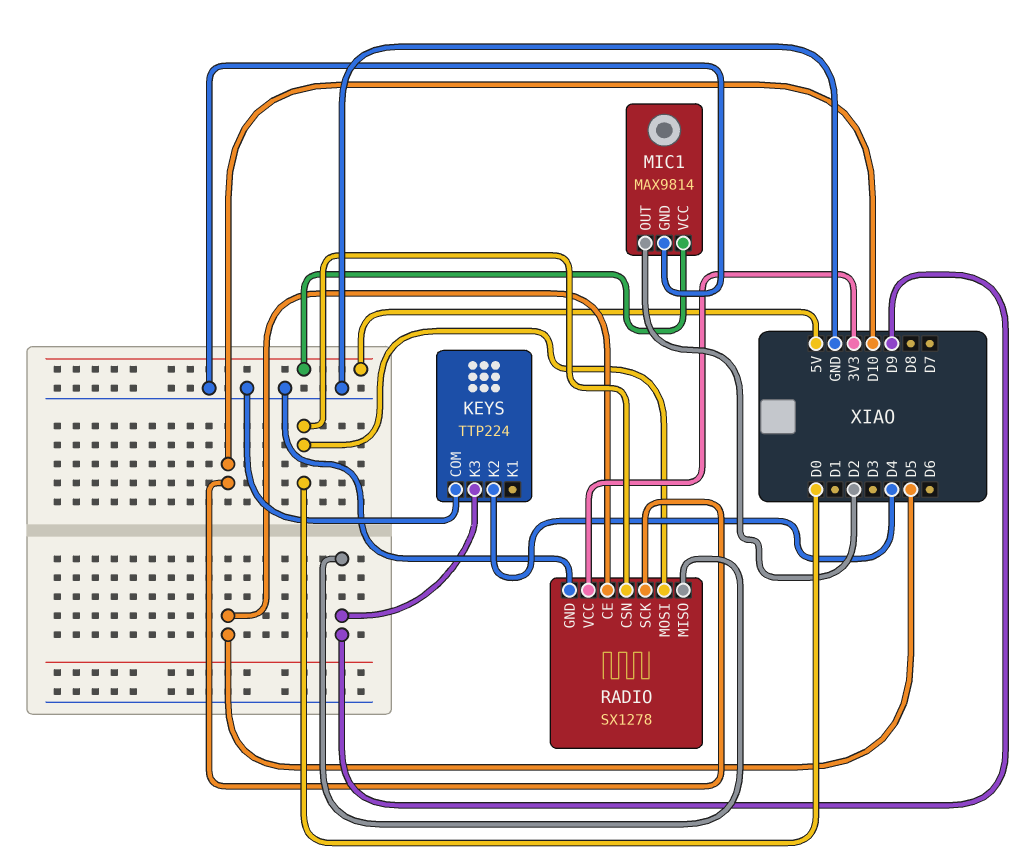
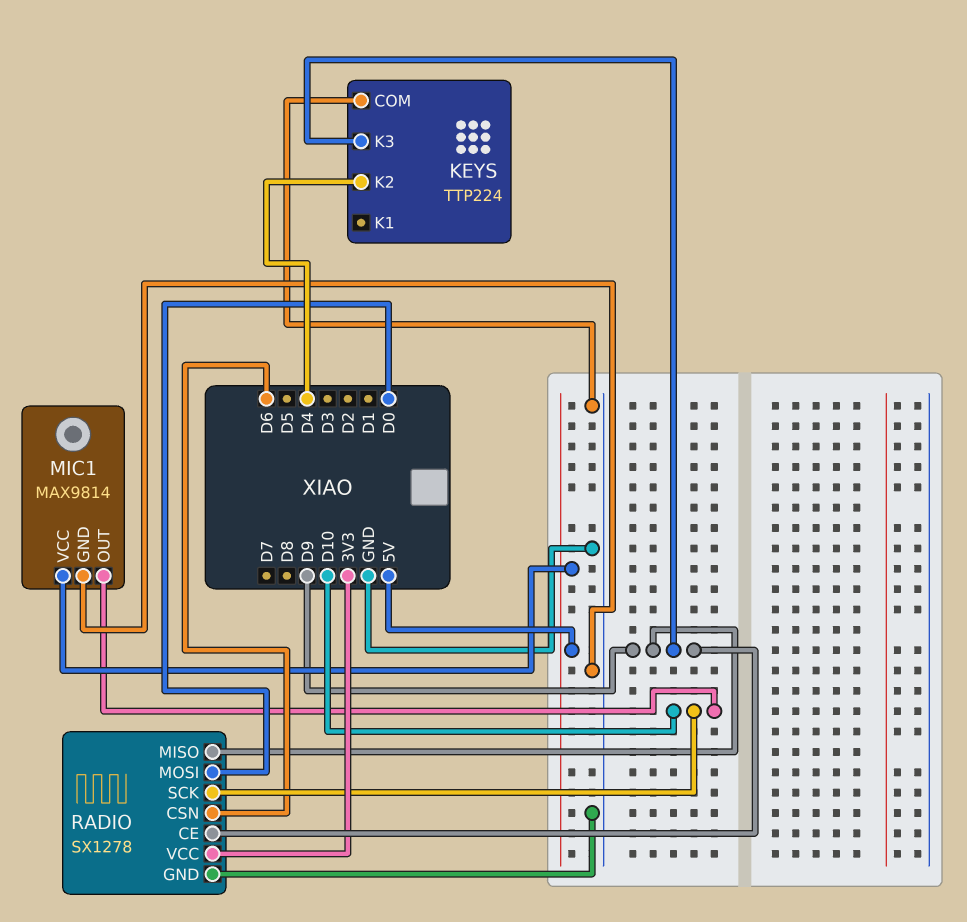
MIC1 pin OUT: D2 -> D10
RADIO pin CE: D5 -> D9
RADIO pin CSN: D0 -> D6

